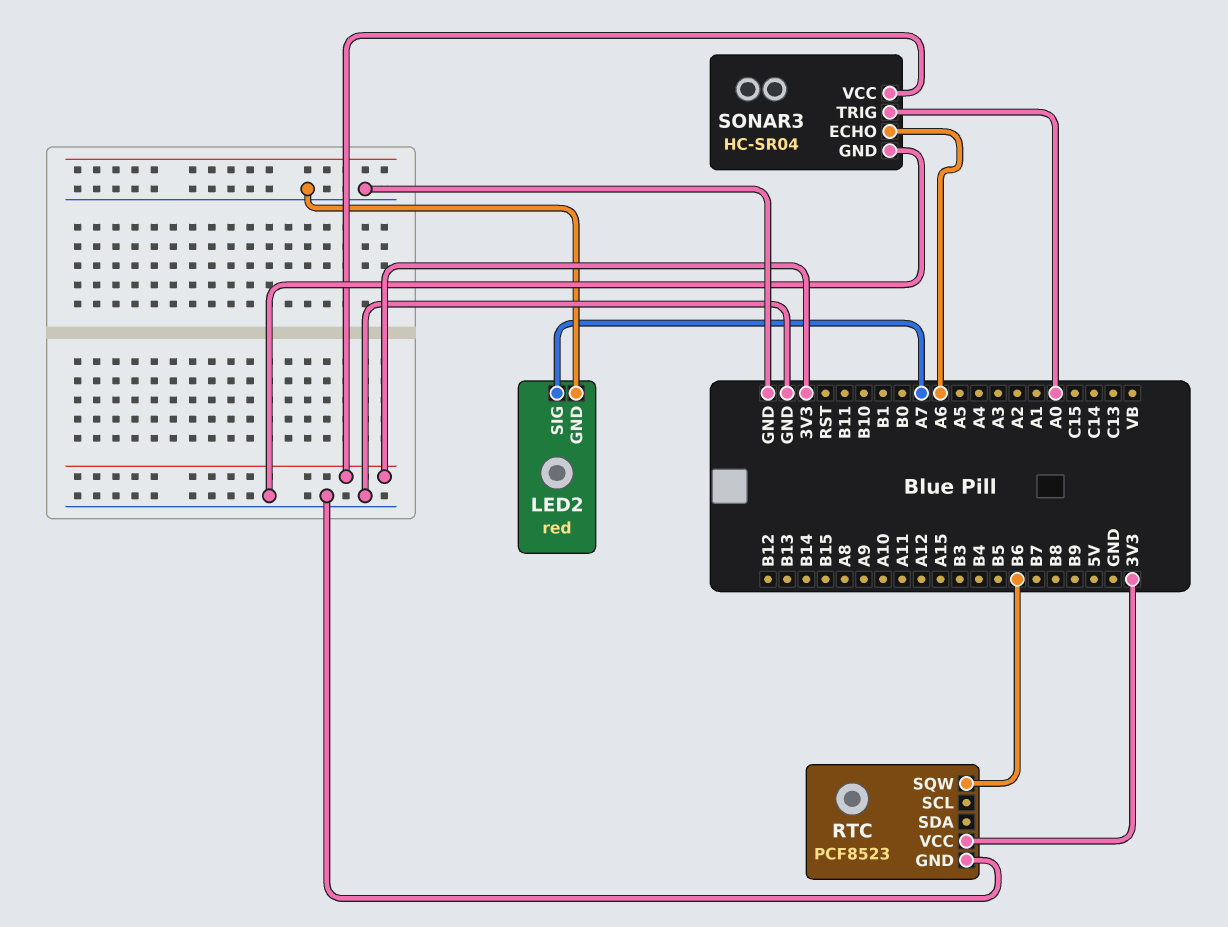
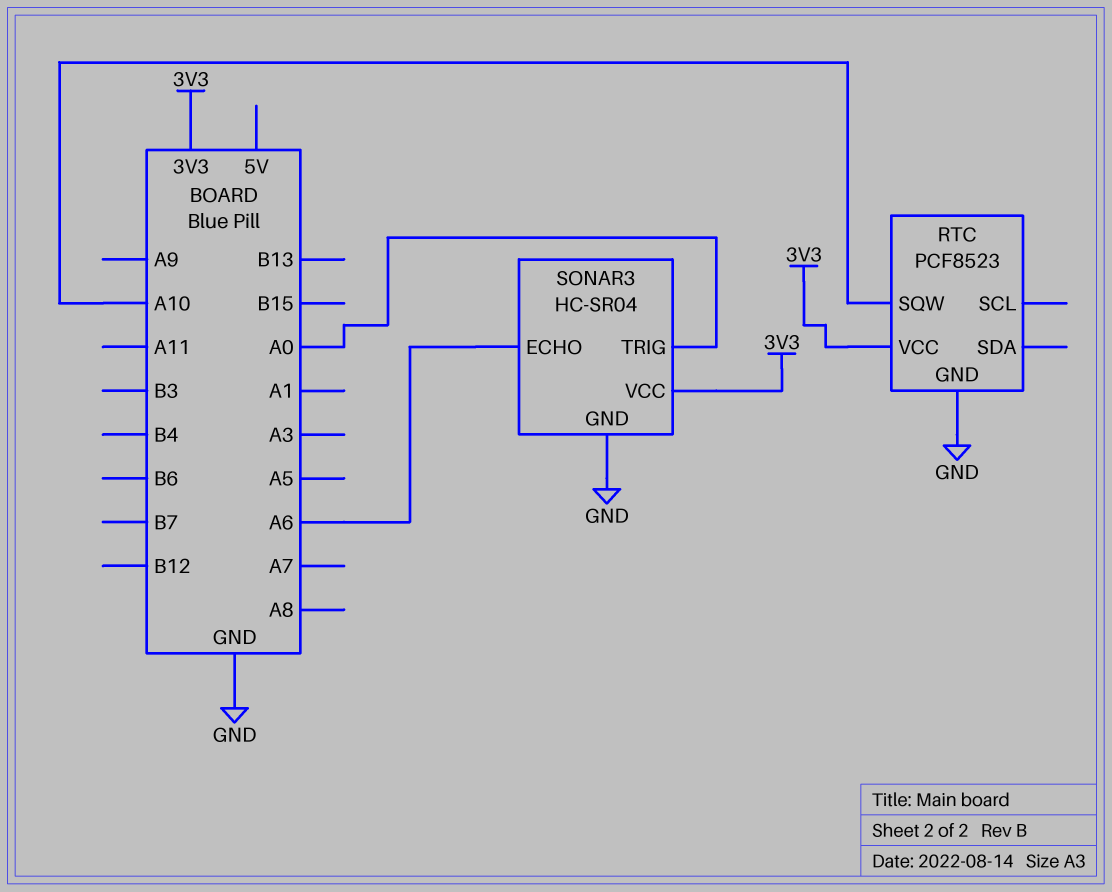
LED2: red -> none
LED2 pin GND: GND -> none
LED2 pin SIG: A7 -> none
RTC pin SQW: B6 -> A10

